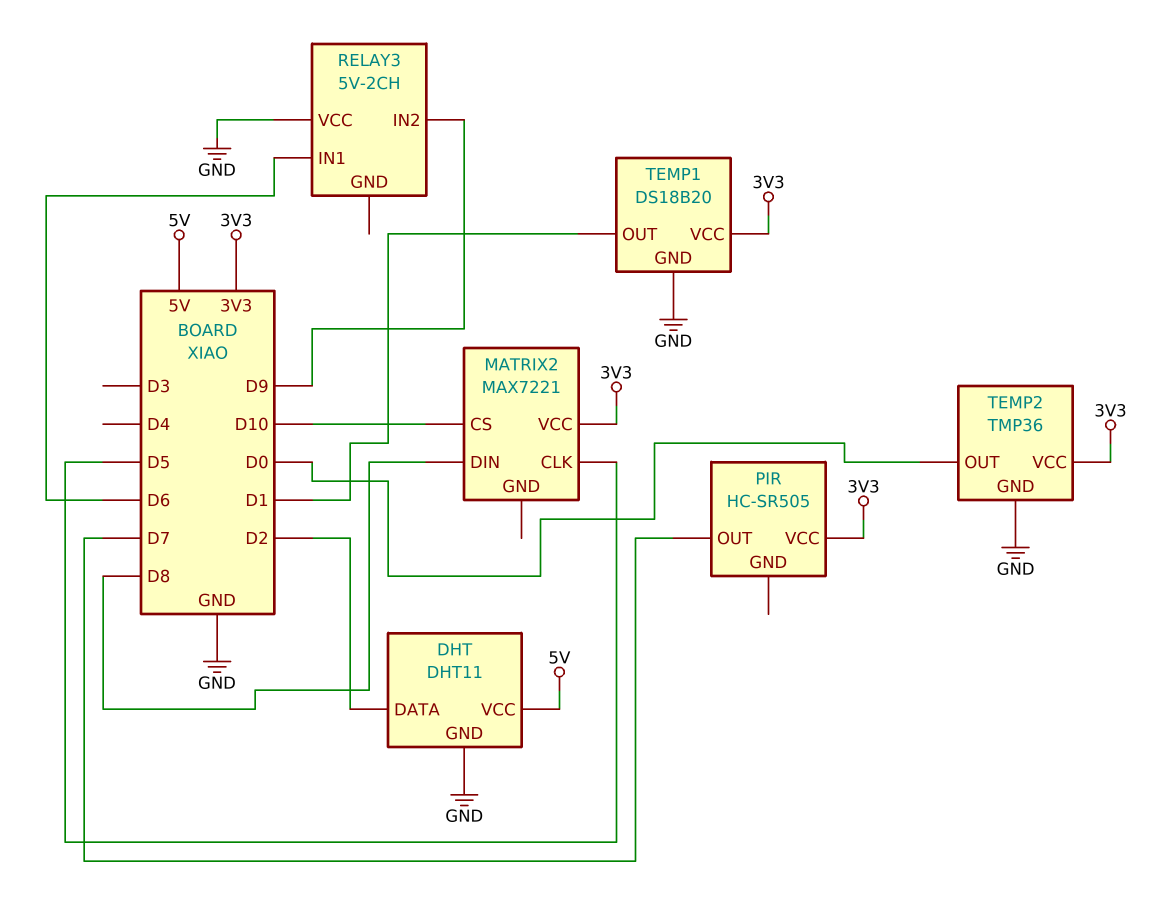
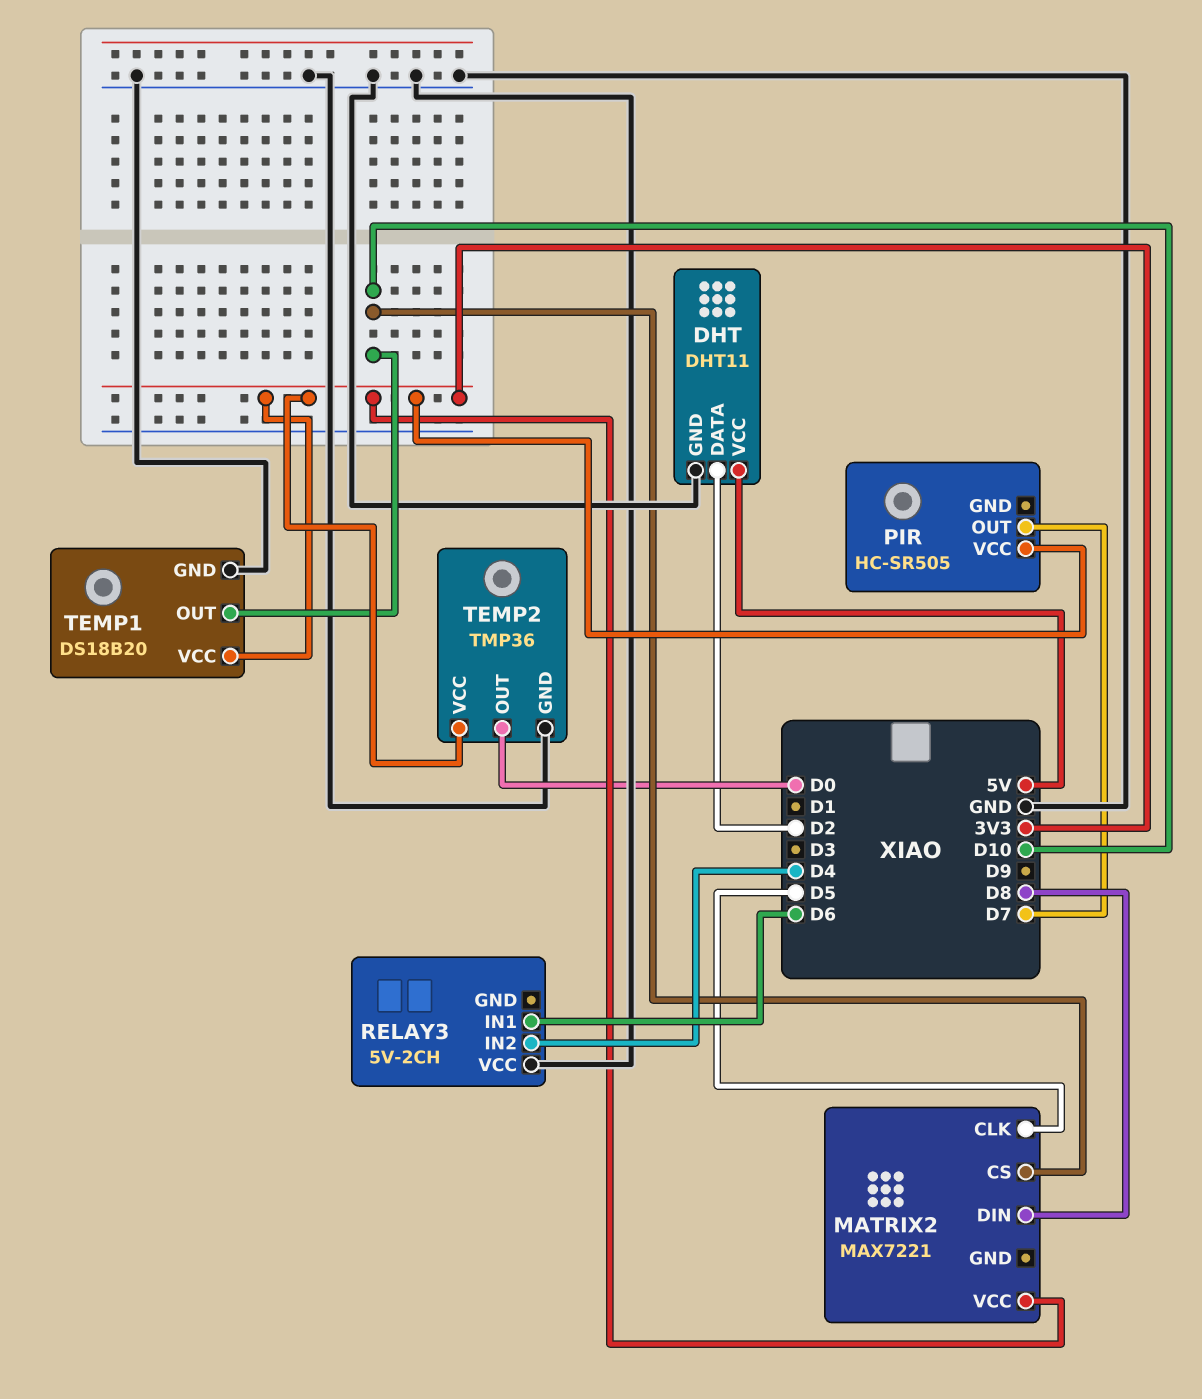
RELAY3 pin IN2: D9 -> D4
TEMP1 pin OUT: D1 -> D10

